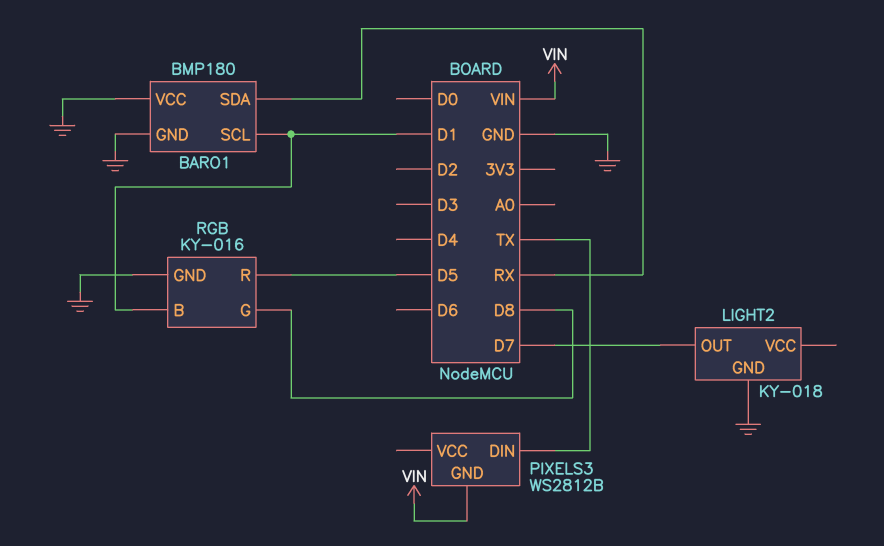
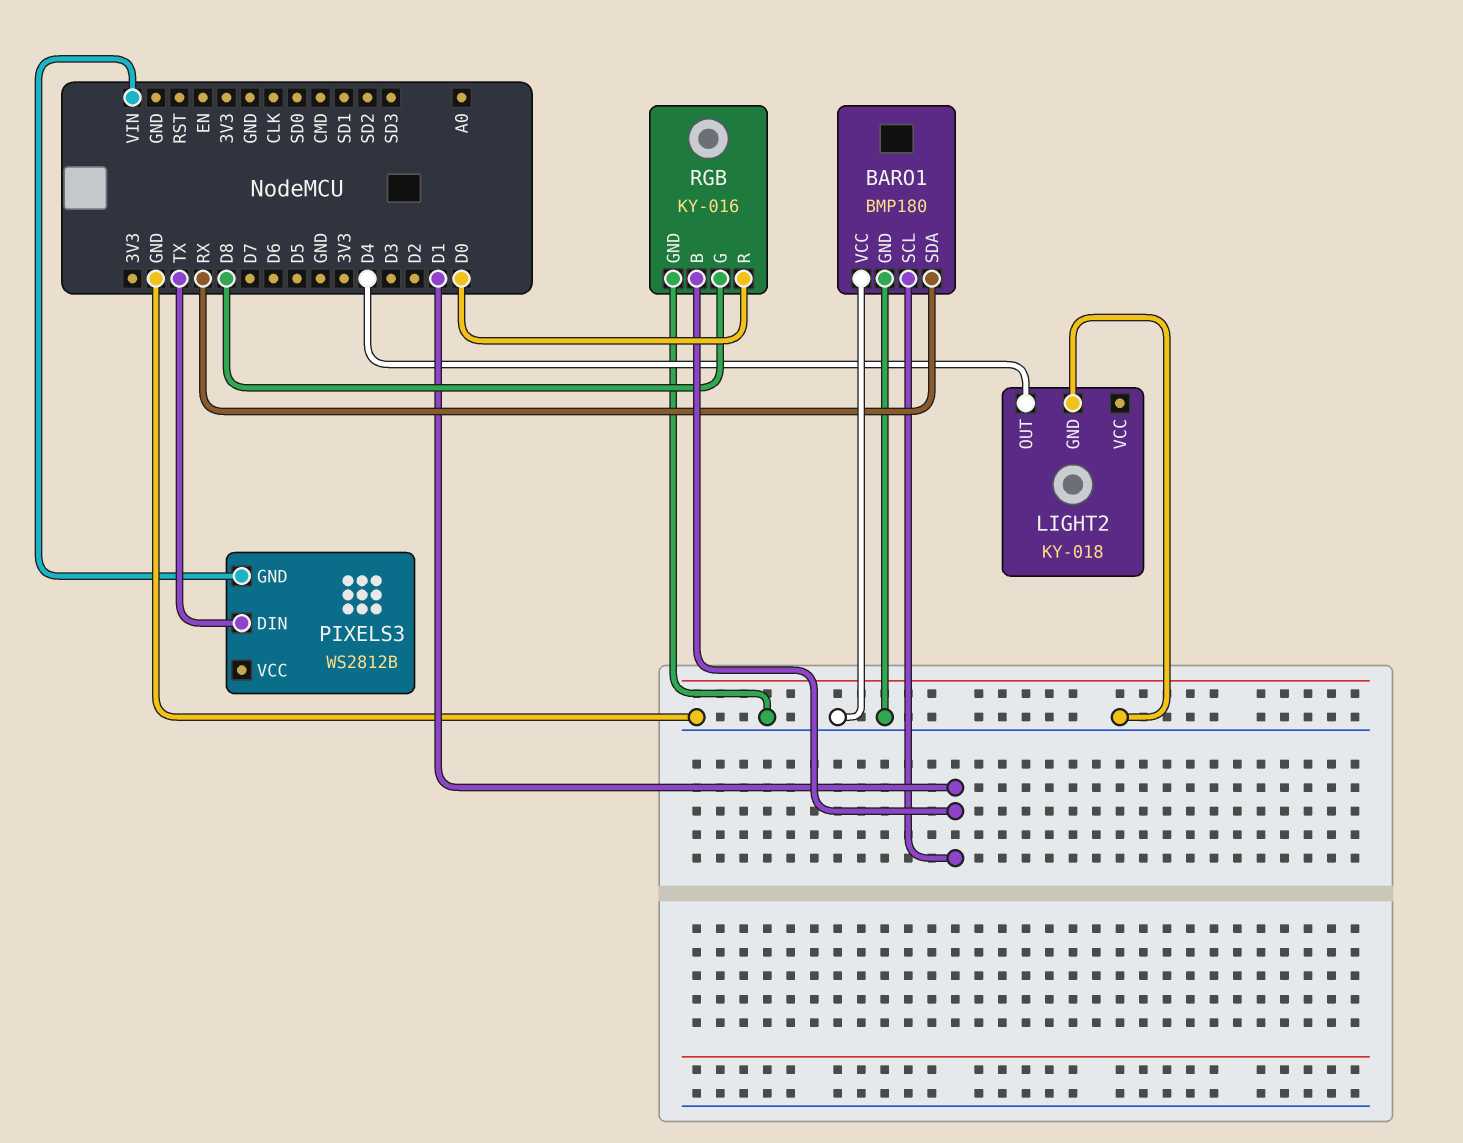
LIGHT2 pin OUT: D7 -> D4
RGB pin R: D5 -> D0

